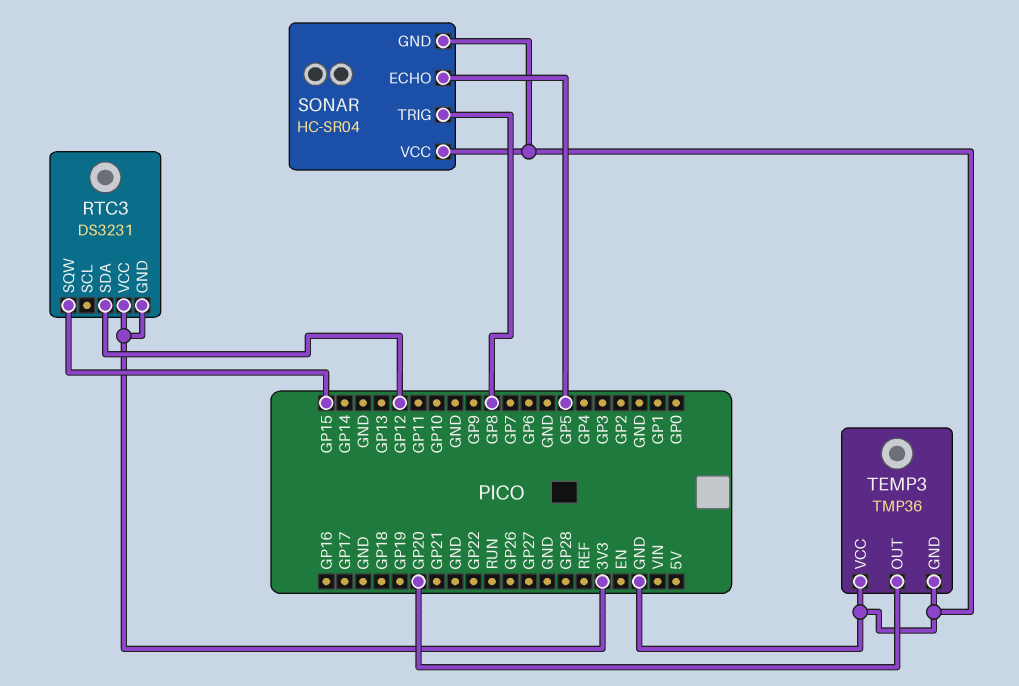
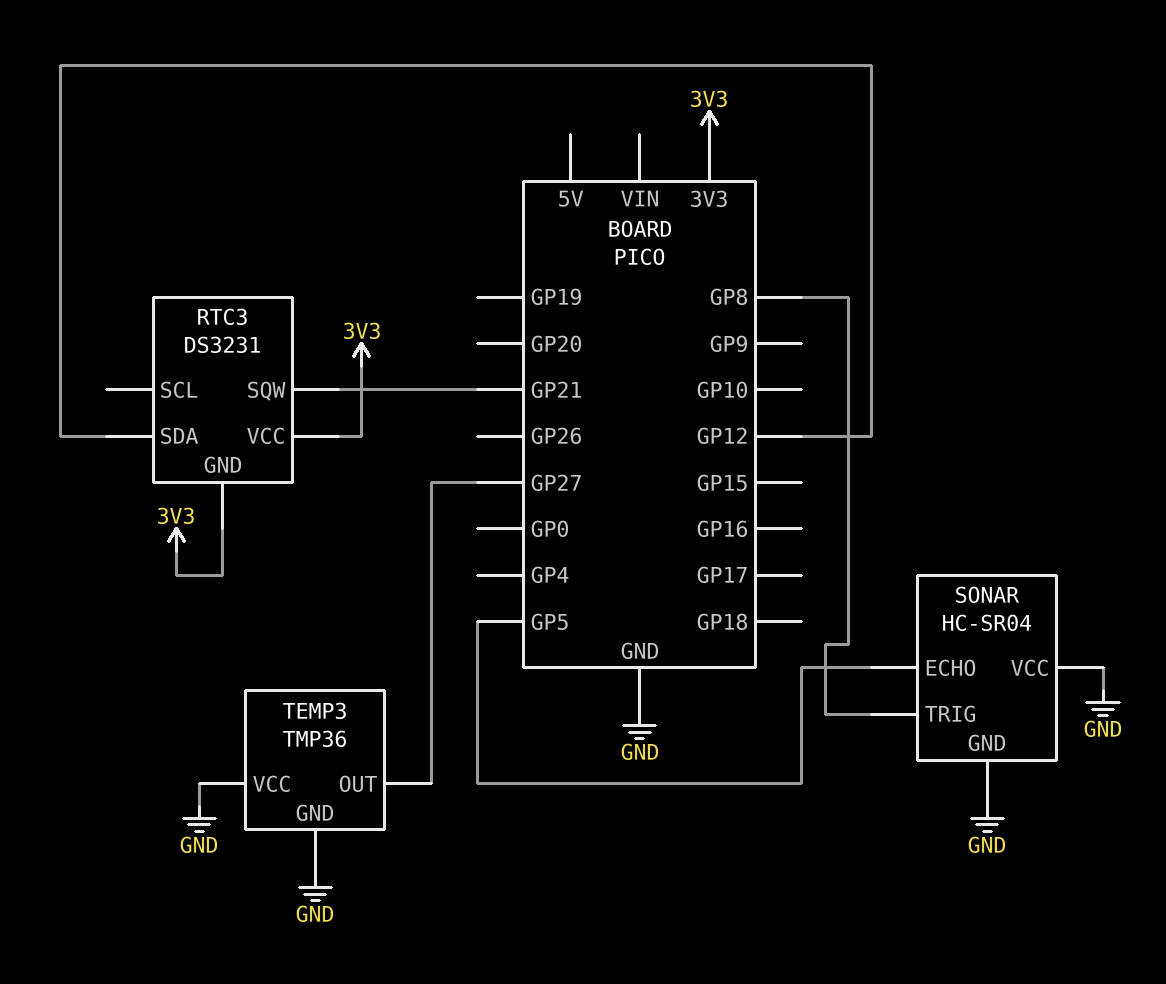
RTC3 pin SQW: GP15 -> GP21
TEMP3 pin OUT: GP20 -> GP27

